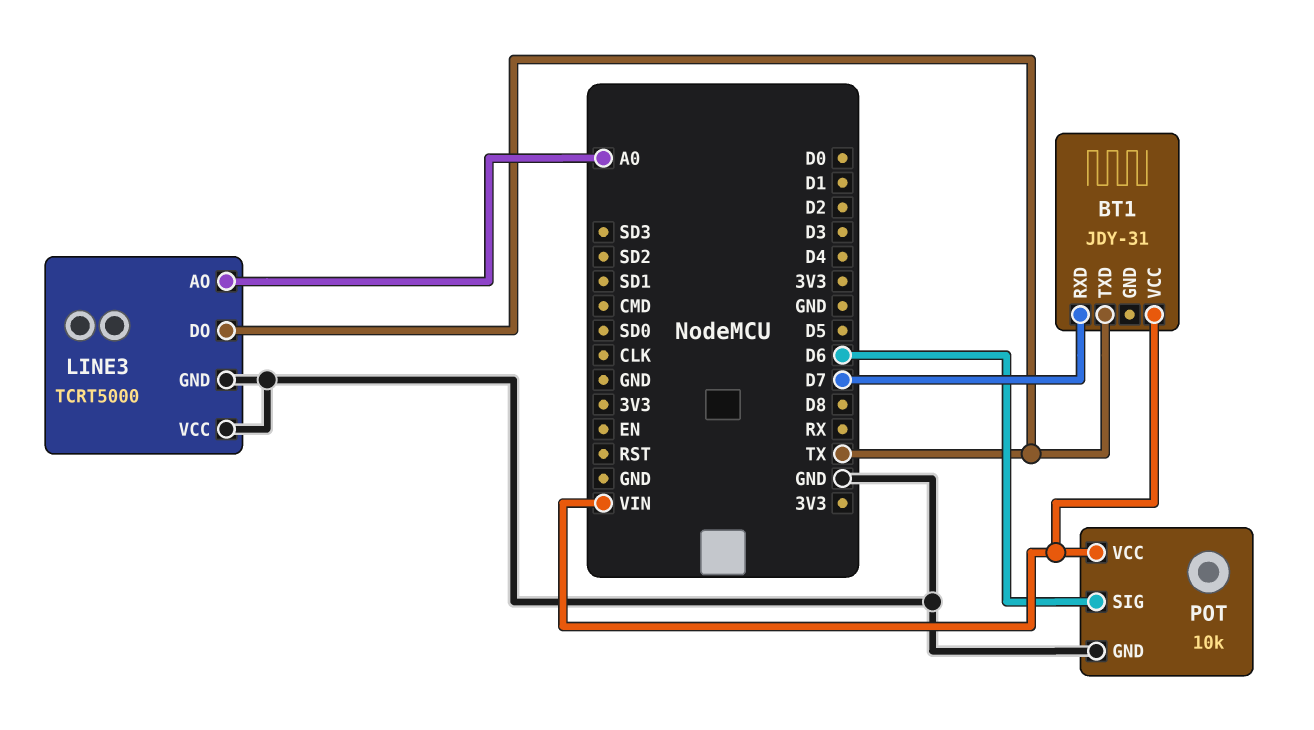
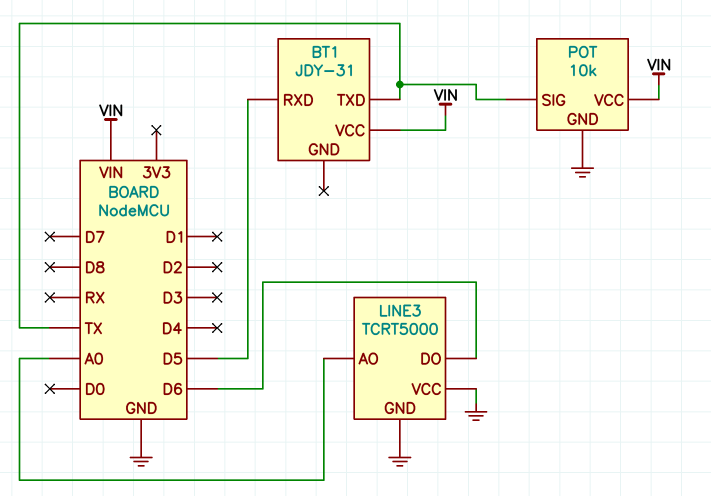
BT1 pin RXD: D7 -> D5
LINE3 pin DO: TX -> D6
POT pin SIG: D6 -> TX

